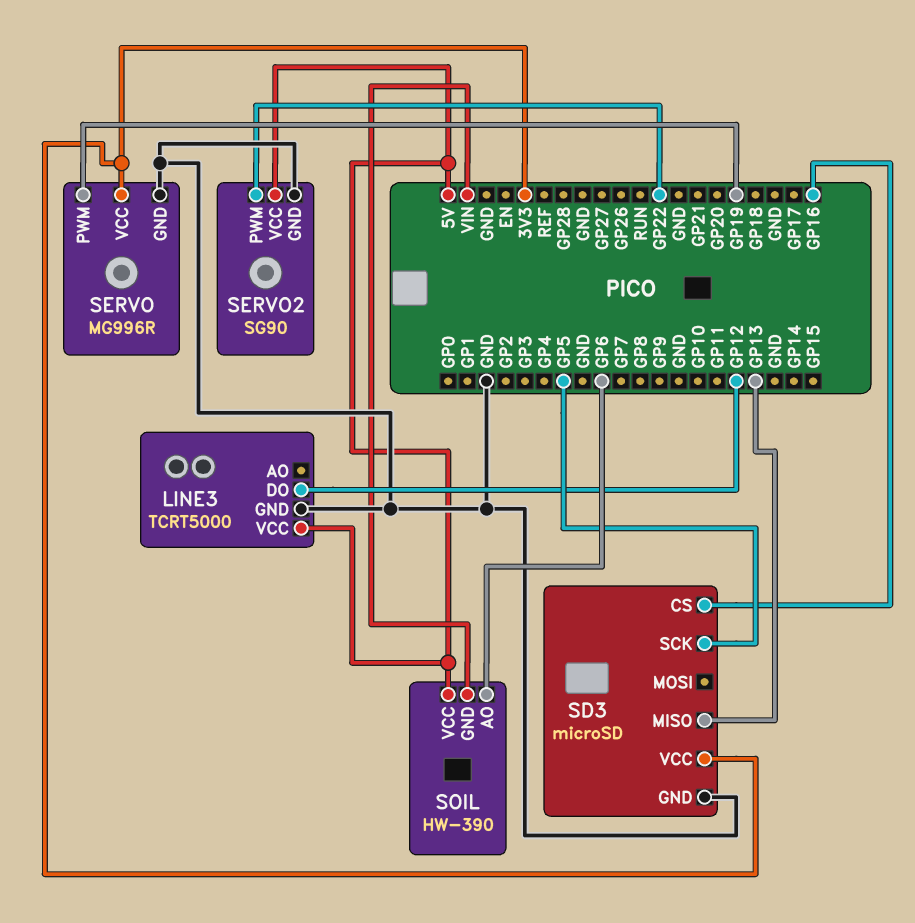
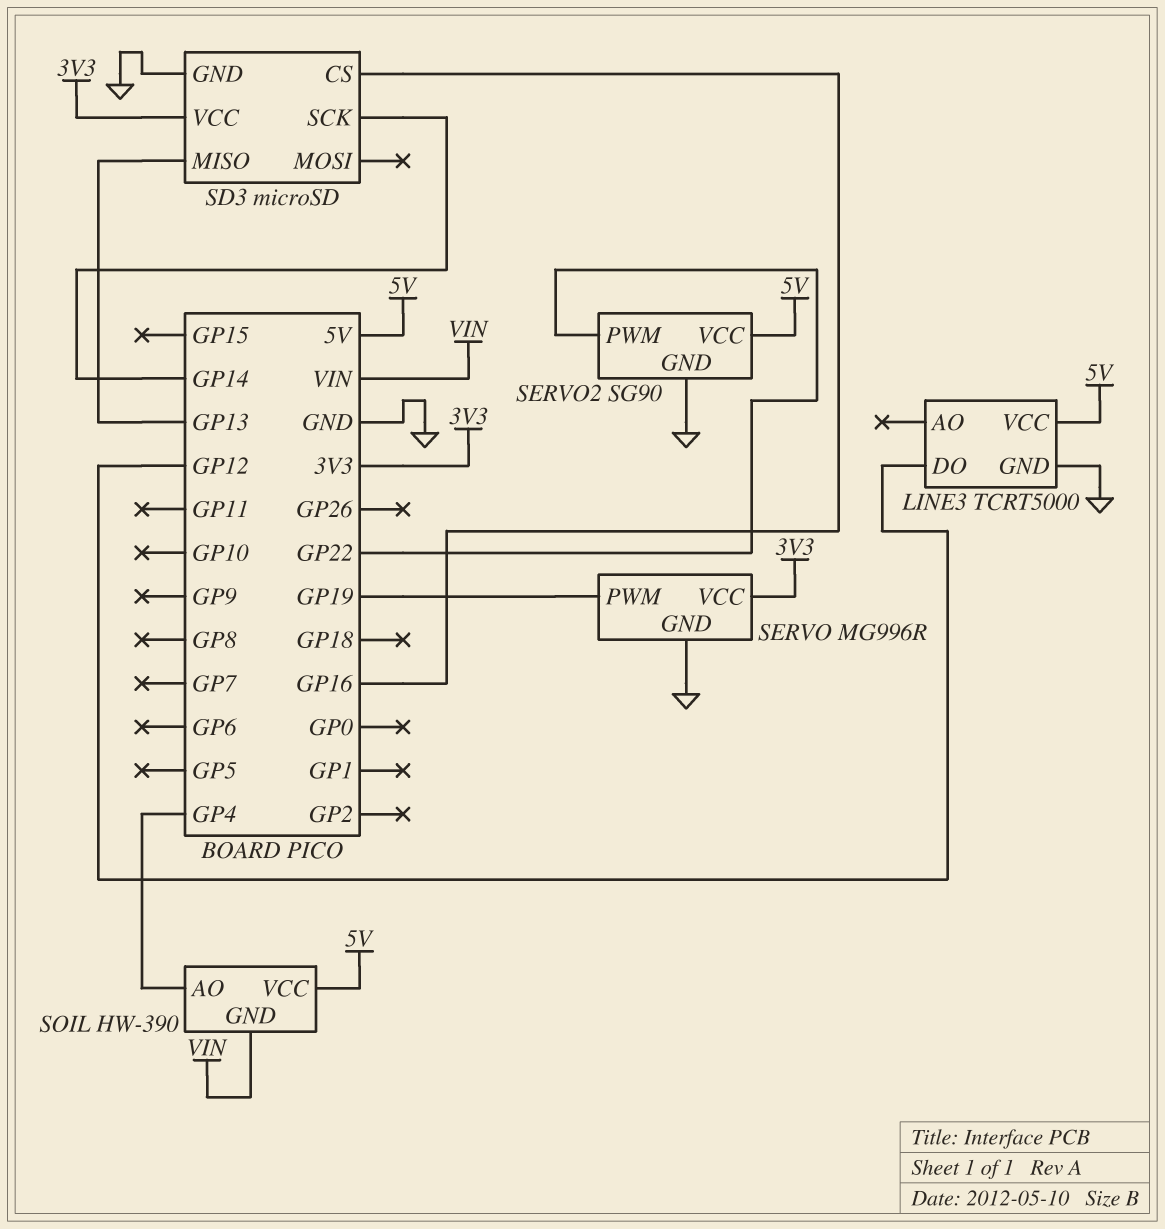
SD3 pin SCK: GP5 -> GP14
SOIL pin AO: GP6 -> GP4

